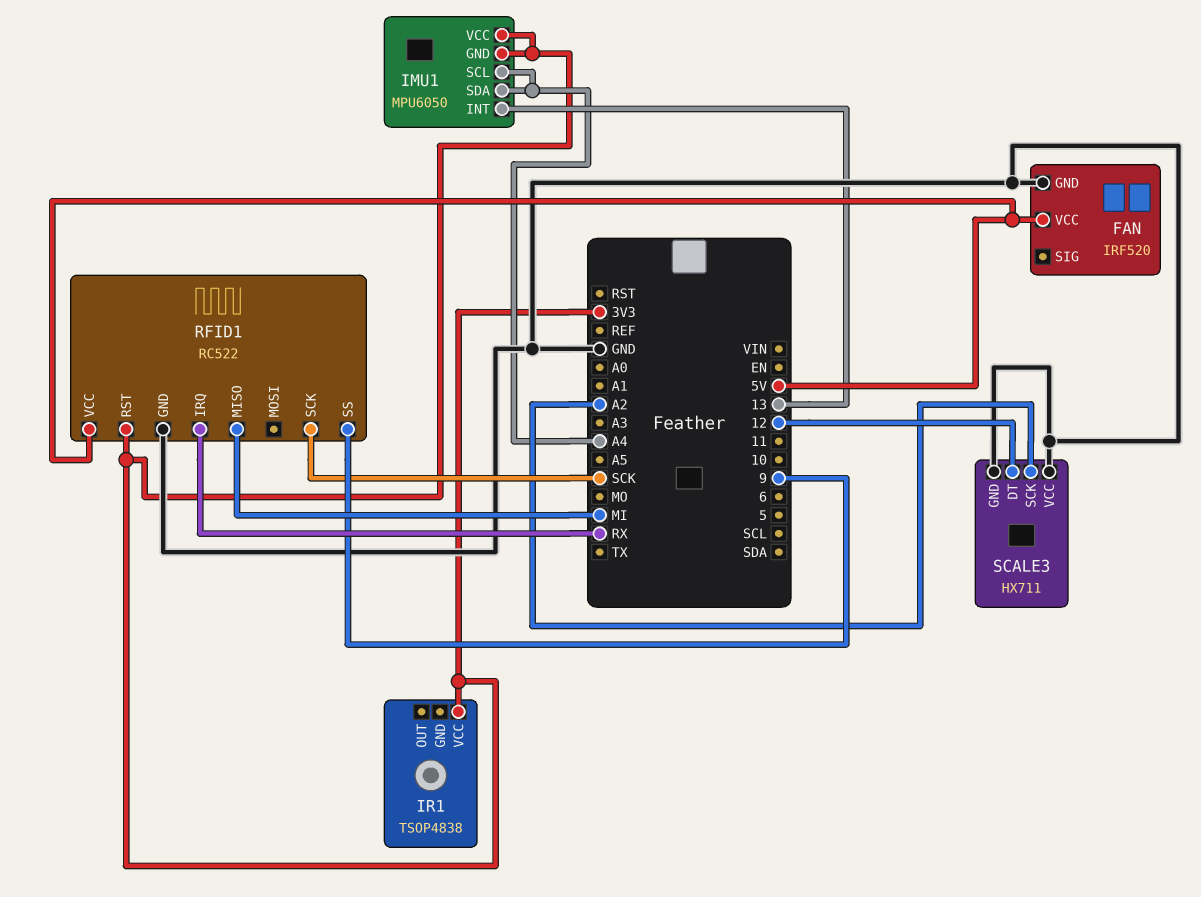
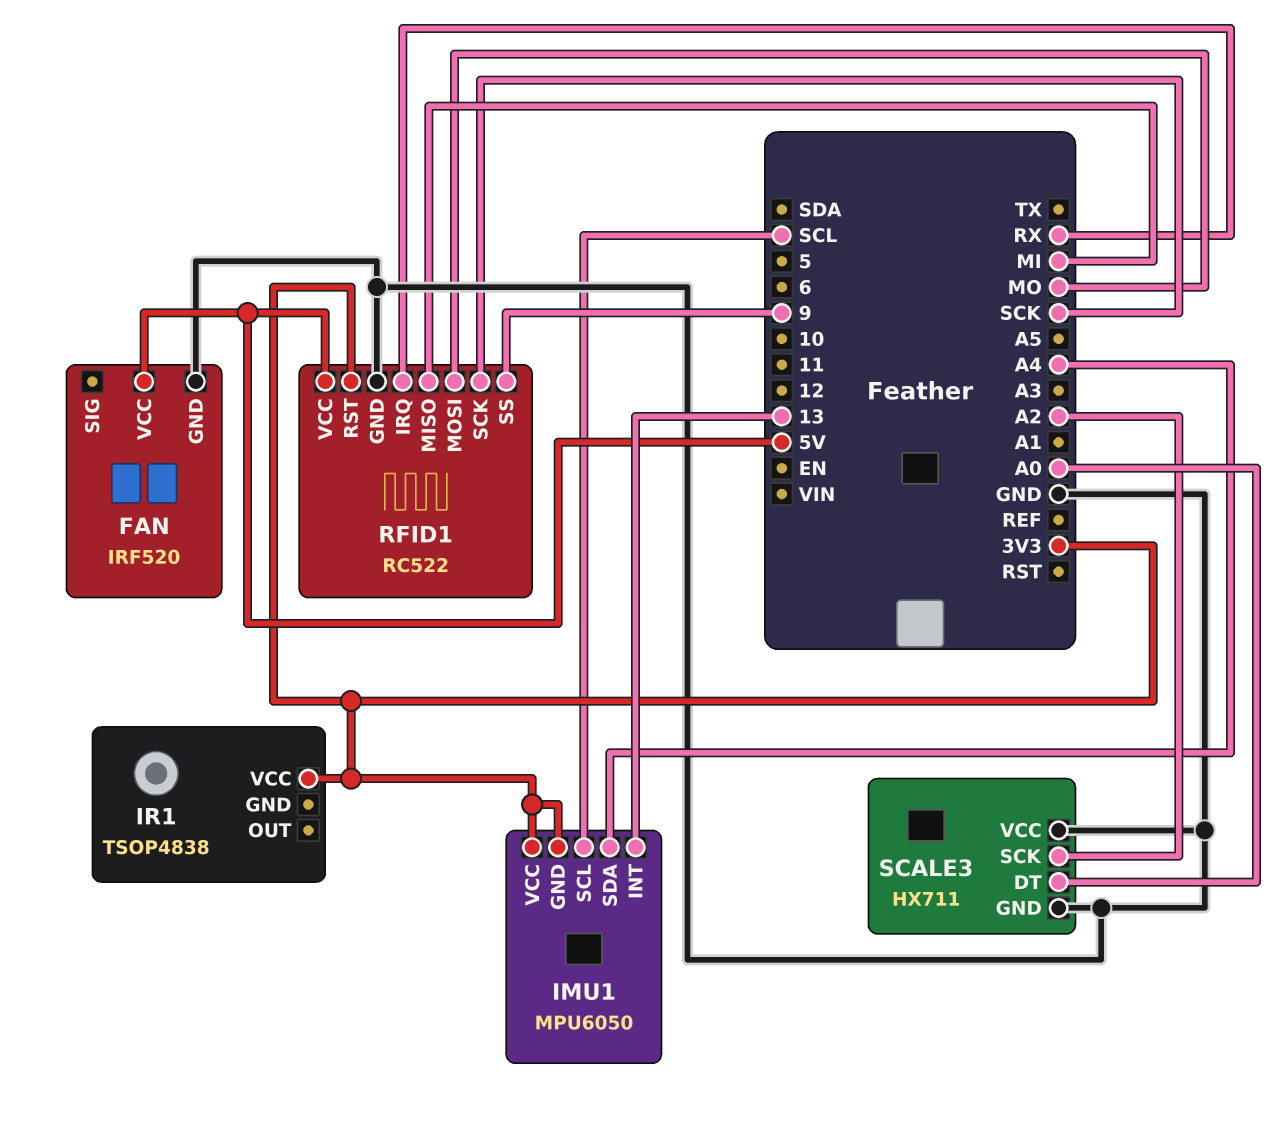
IMU1 pin SCL: A4 -> SCL
RFID1 pin MOSI: none -> MO
SCALE3 pin DT: 12 -> A0

